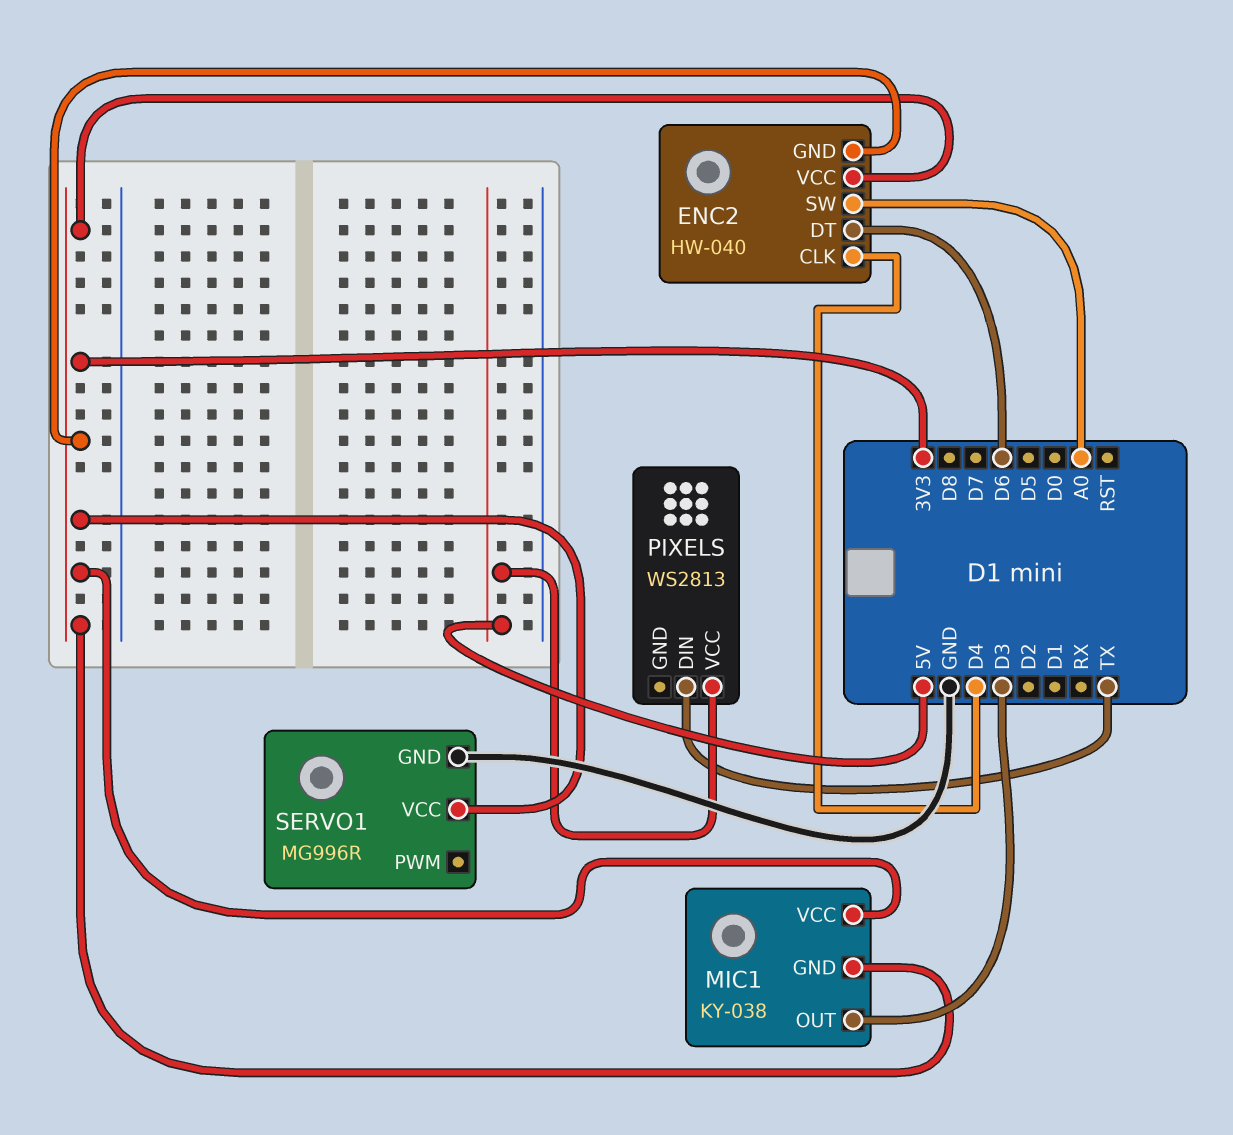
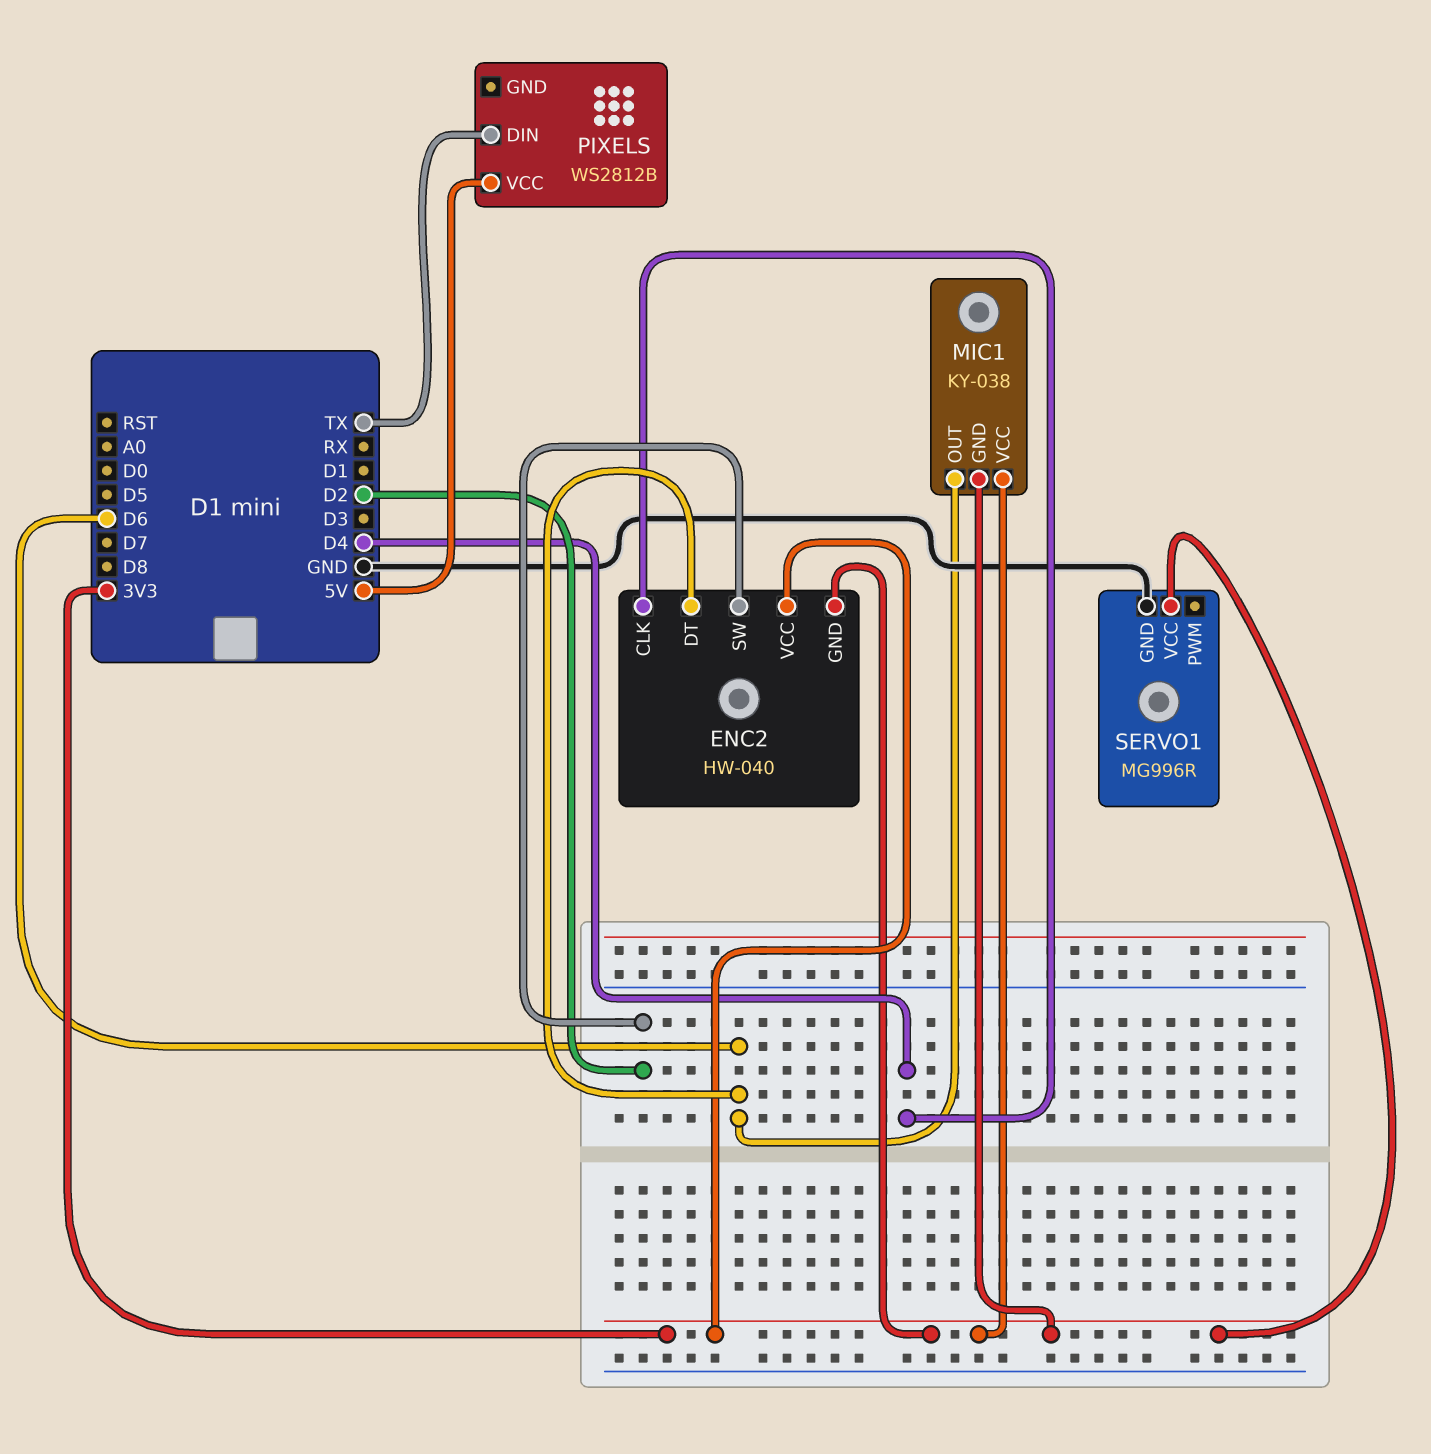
ENC2 pin SW: A0 -> D2
MIC1 pin OUT: D3 -> D6
PIXELS: WS2813 -> WS2812B

